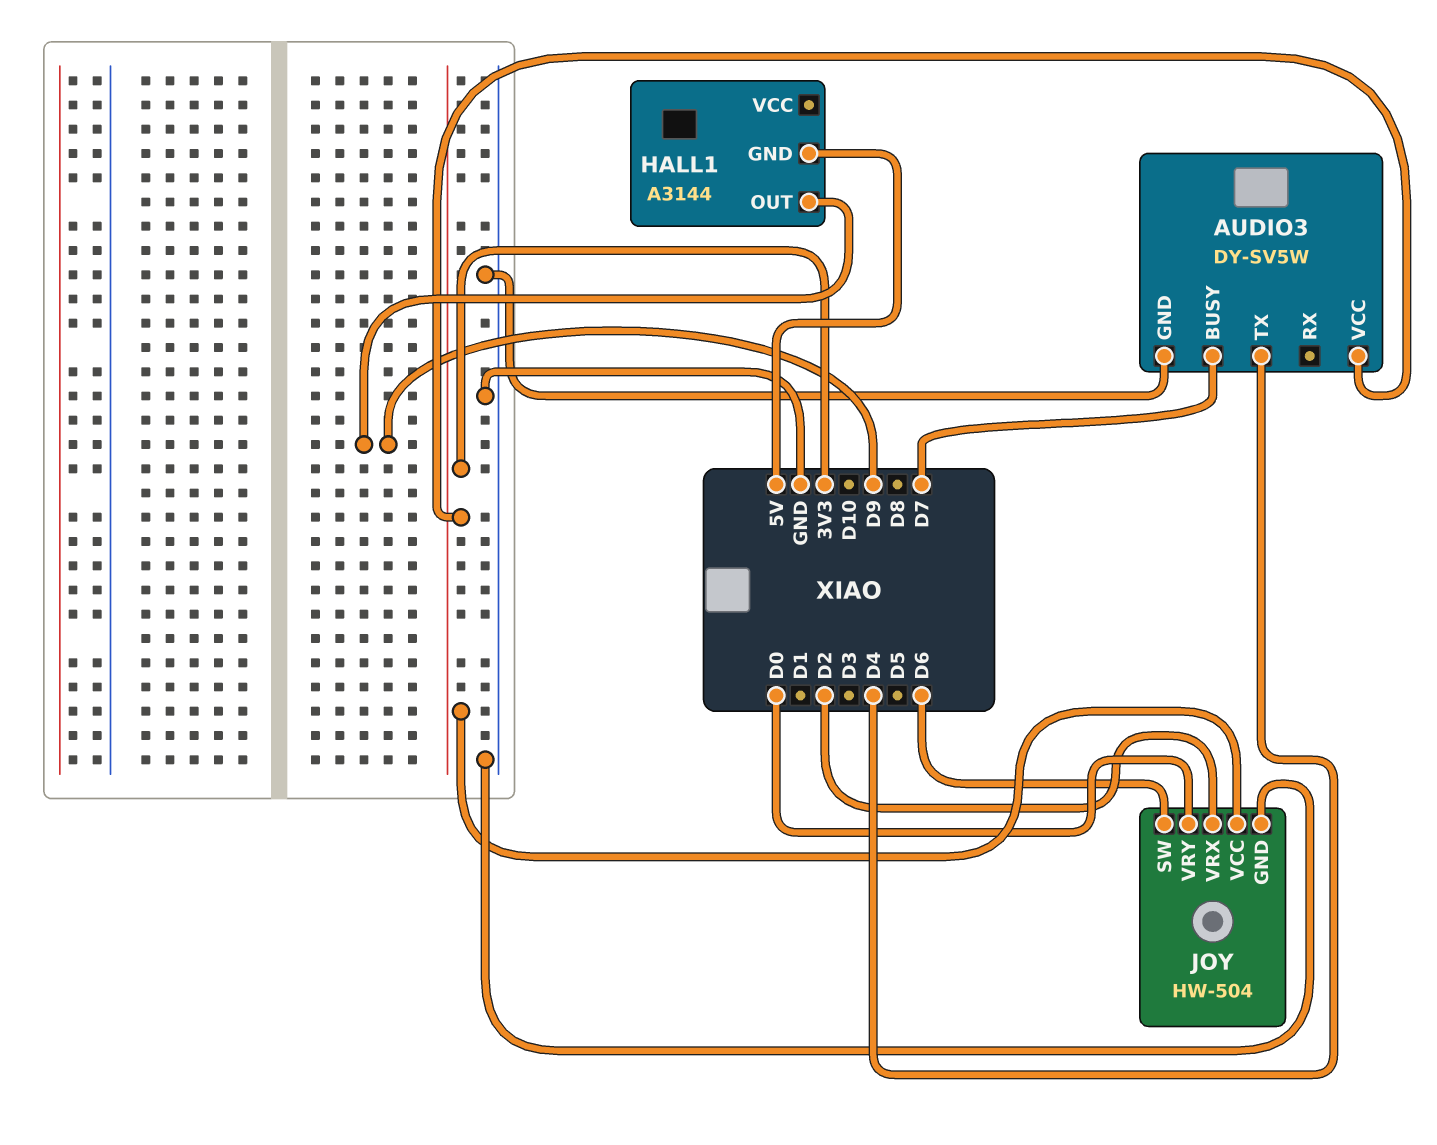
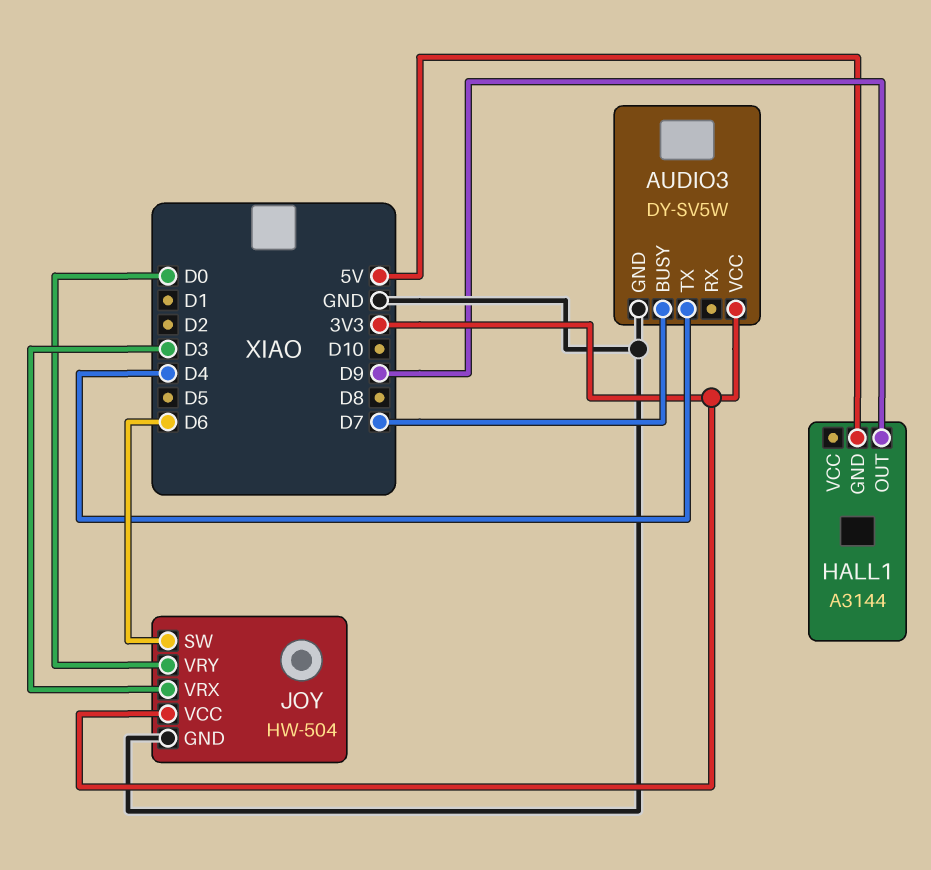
JOY pin VRX: D2 -> D3

